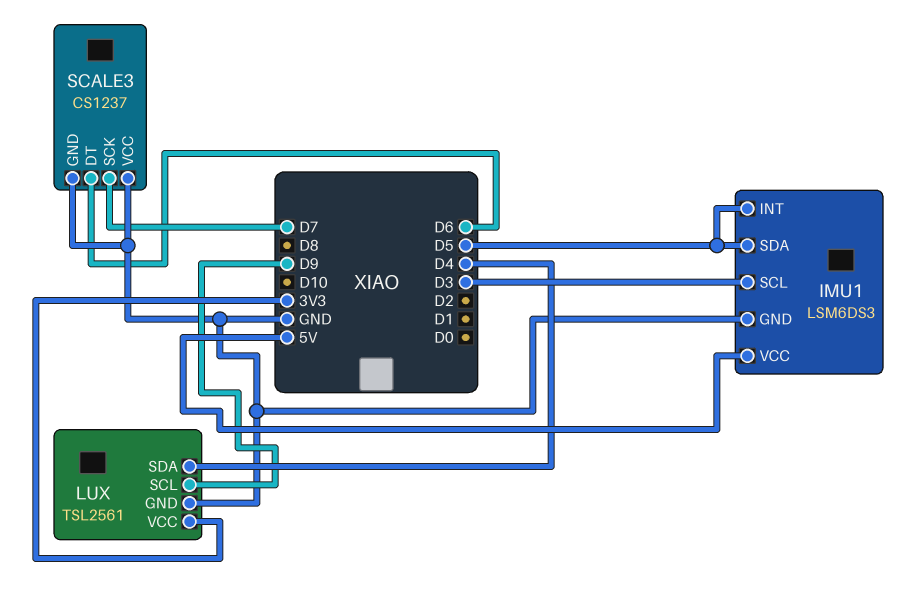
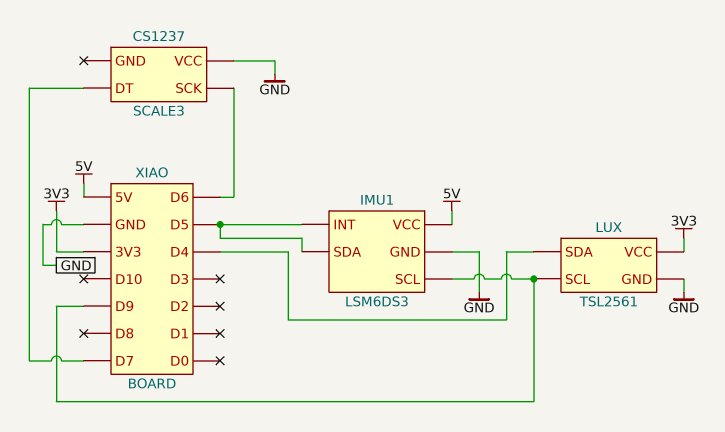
IMU1 pin SCL: D3 -> D9
SCALE3 pin DT: D6 -> D7
SCALE3 pin GND: GND -> none
SCALE3 pin SCK: D7 -> D6

